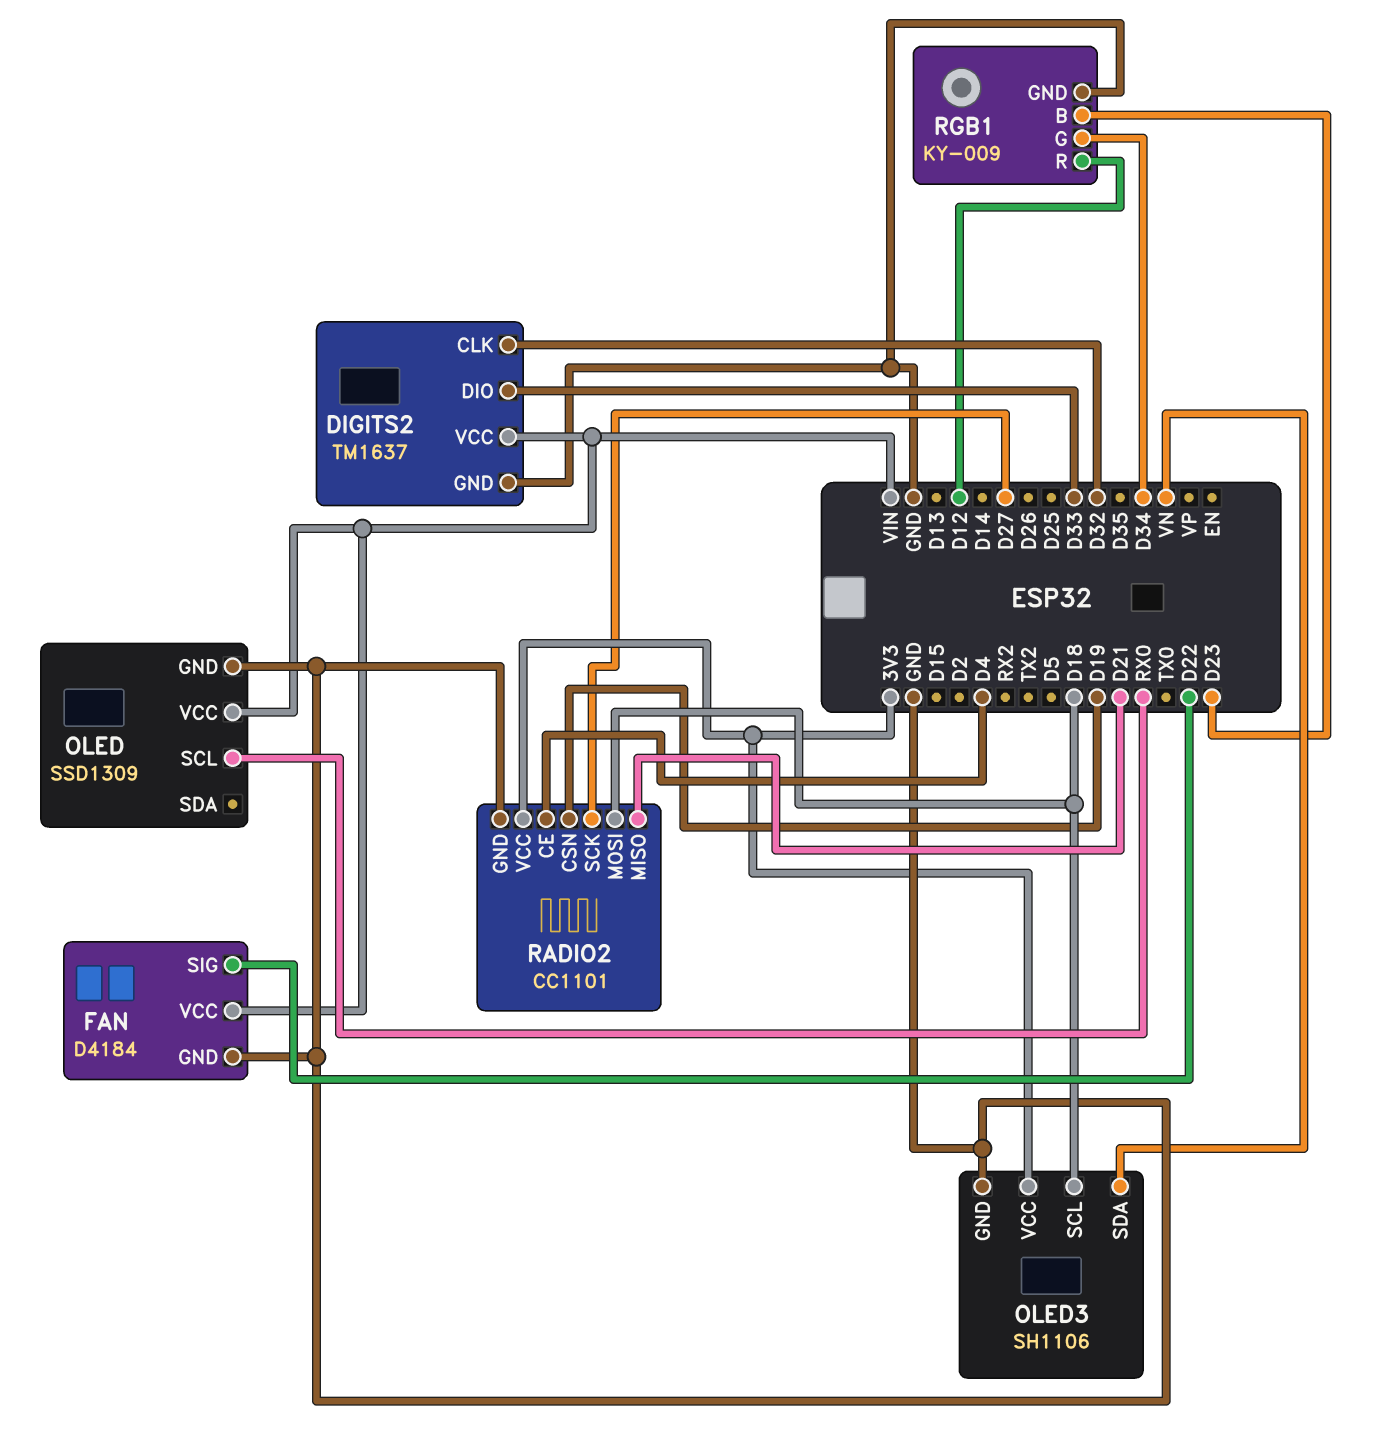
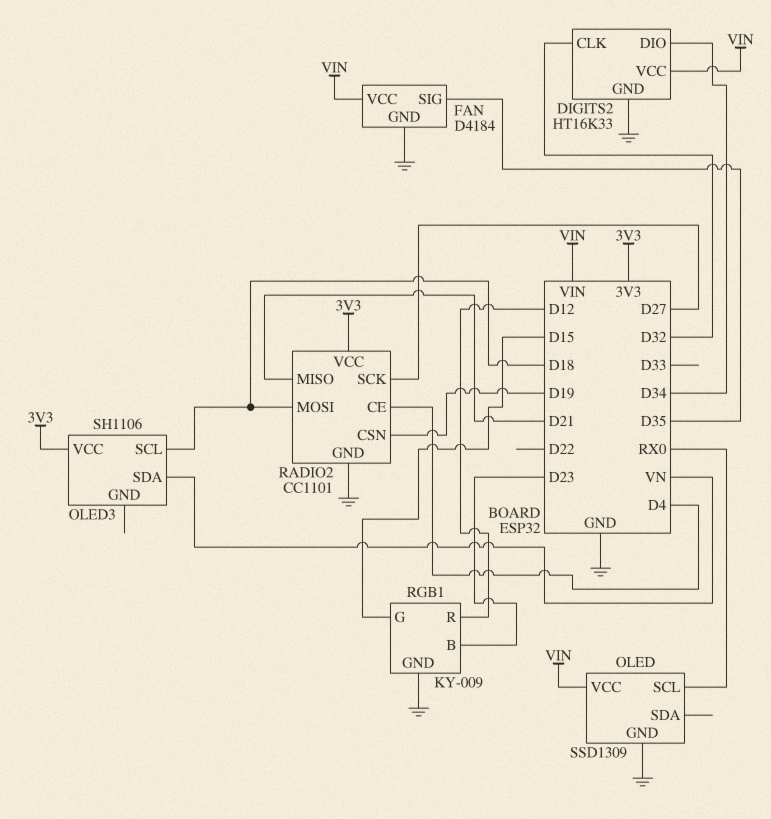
DIGITS2: TM1637 -> HT16K33
DIGITS2 pin DIO: D33 -> D34
FAN pin SIG: D22 -> D35
OLED3 pin GND: GND -> none
RGB1 pin G: D34 -> D15

